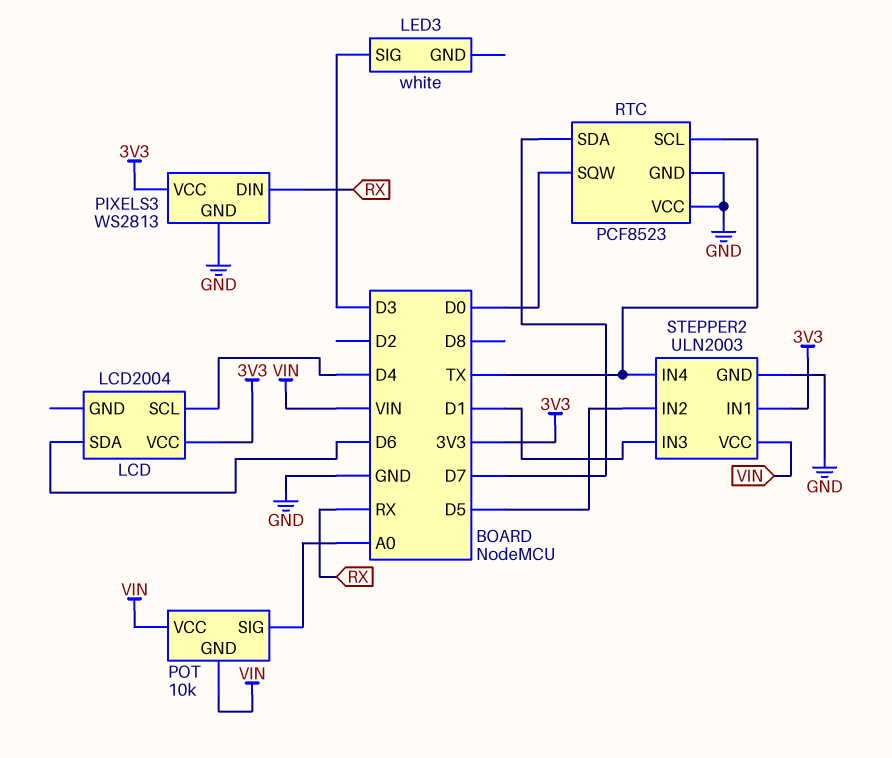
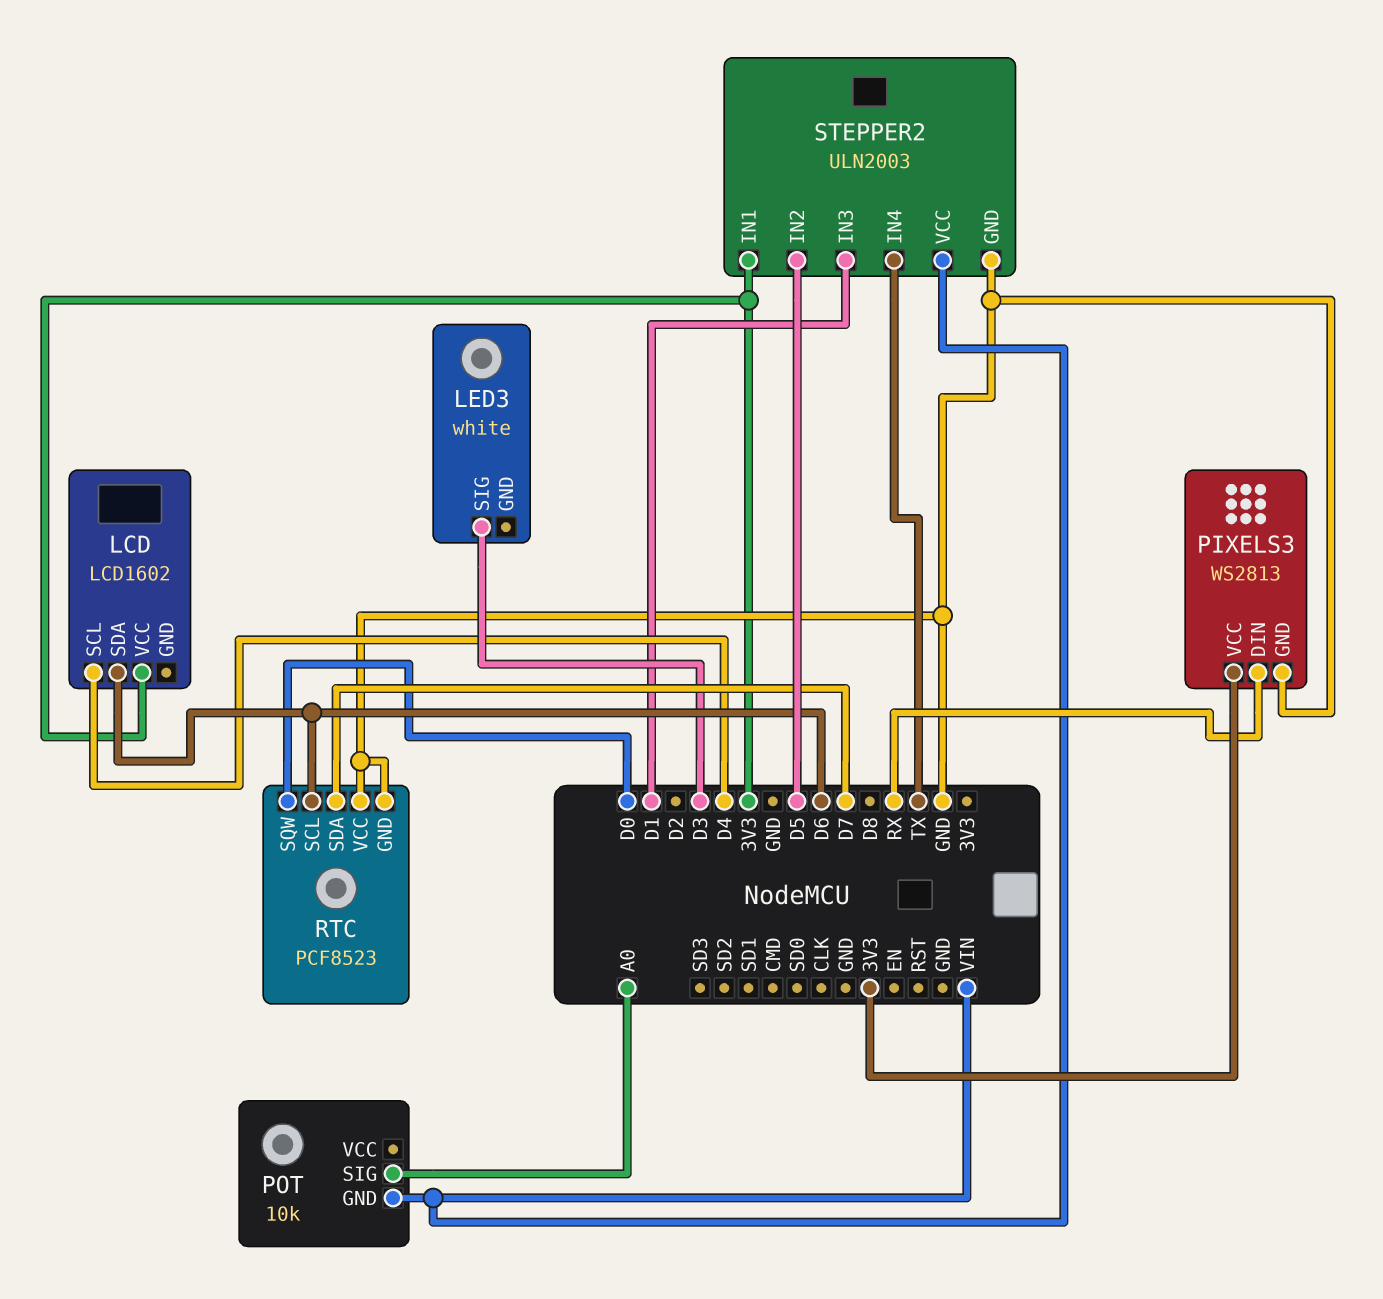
LCD: LCD2004 -> LCD1602
POT pin VCC: VIN -> none
RTC pin SCL: TX -> D6

